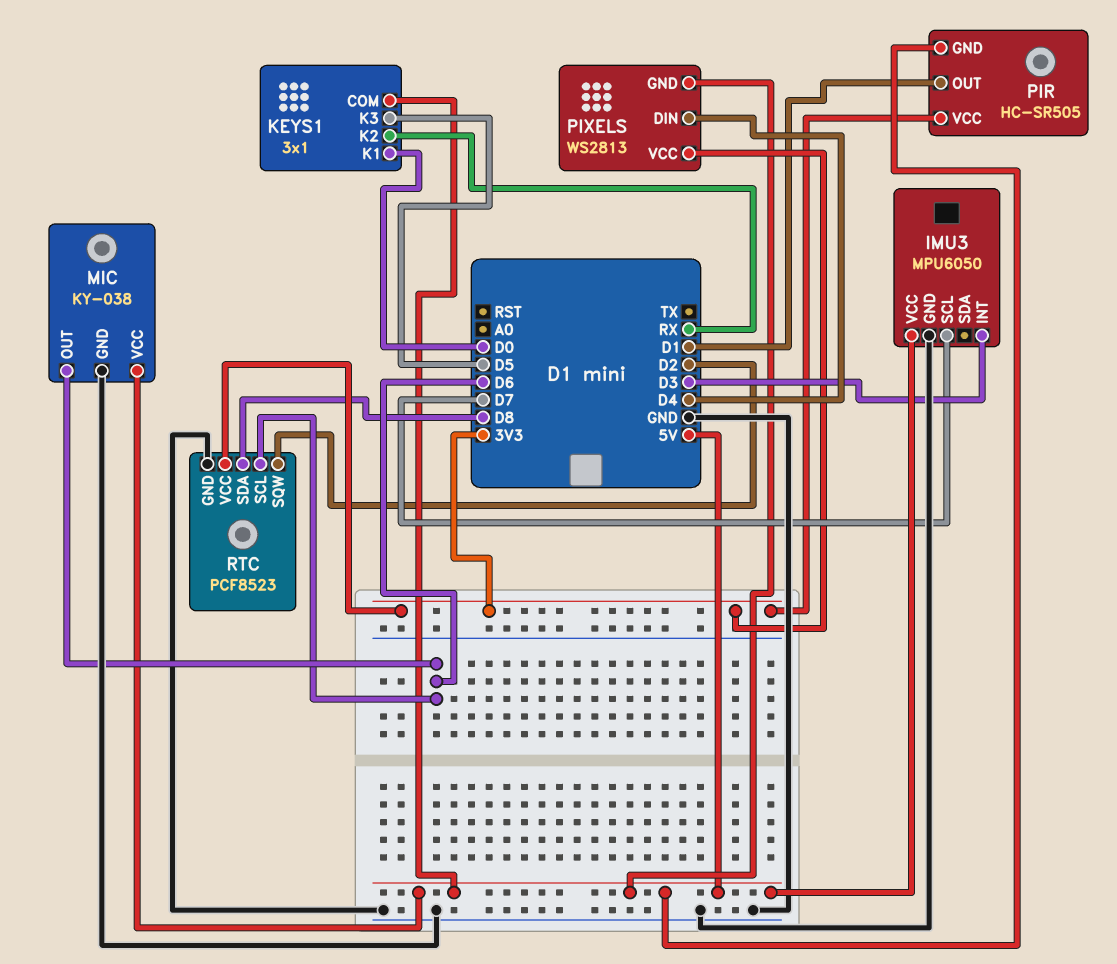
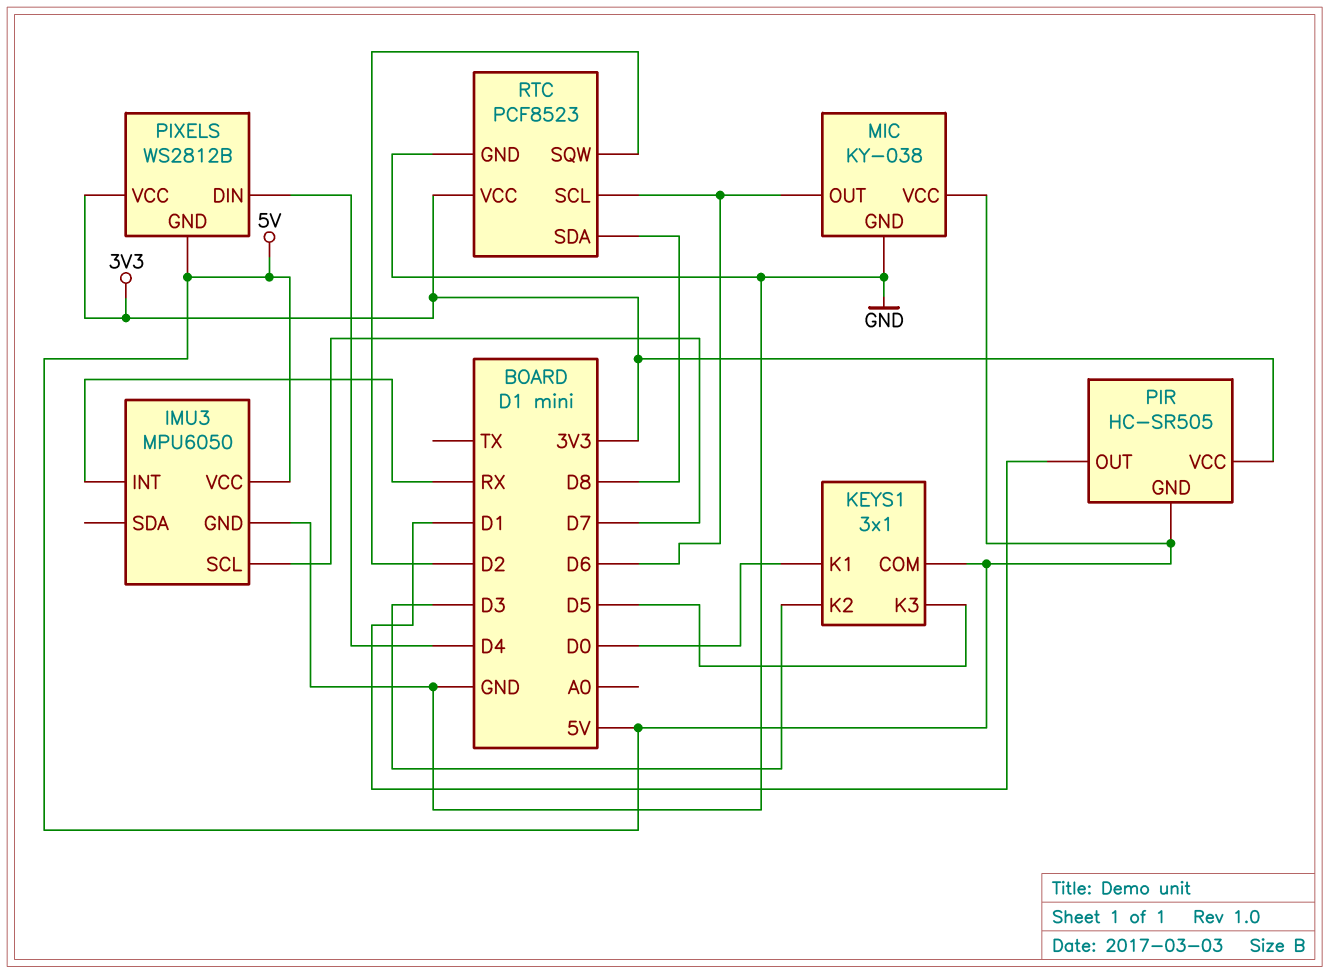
IMU3 pin INT: D3 -> RX
KEYS1 pin K2: RX -> D3
PIXELS: WS2813 -> WS2812B

